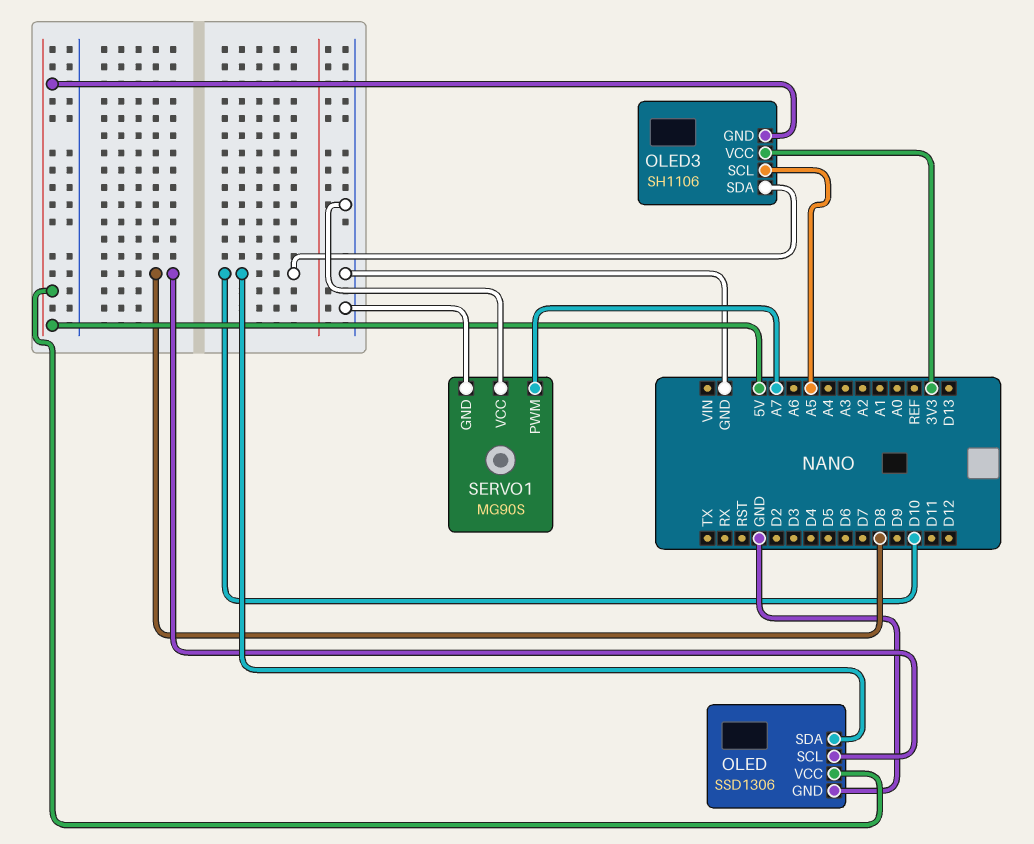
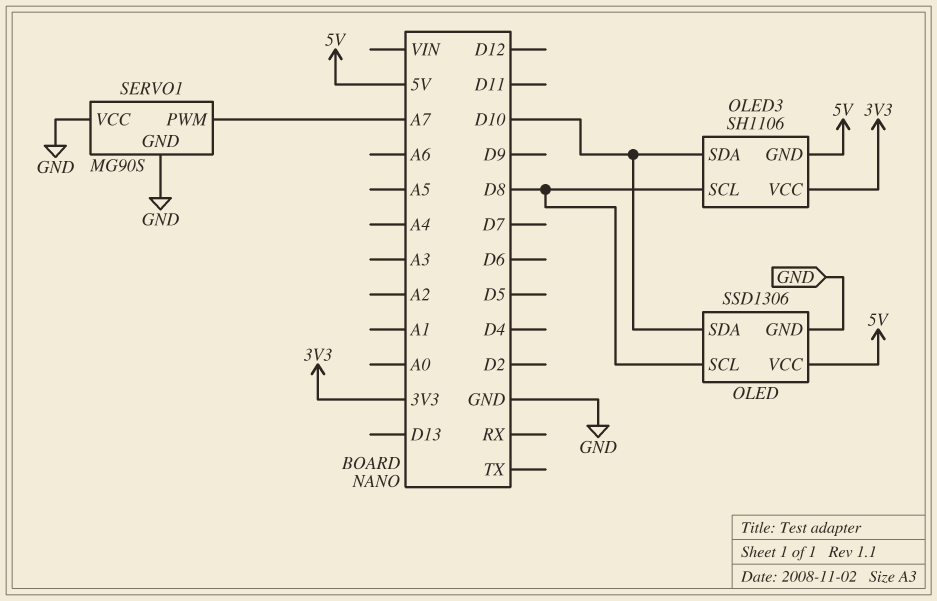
OLED3 pin SCL: A5 -> D8

